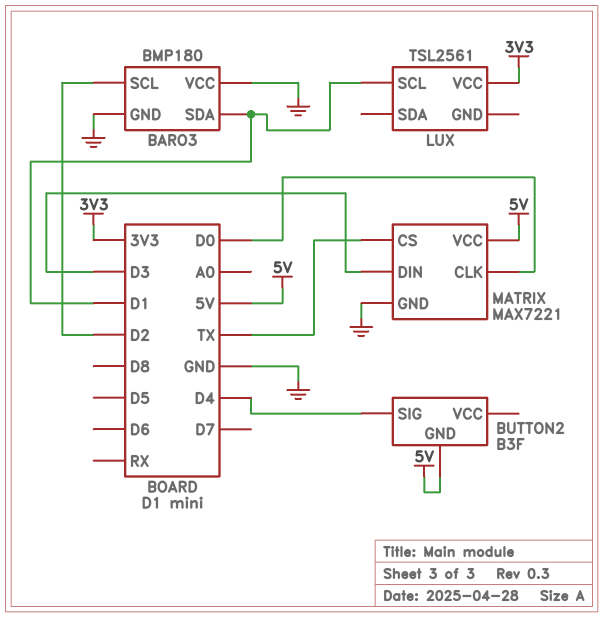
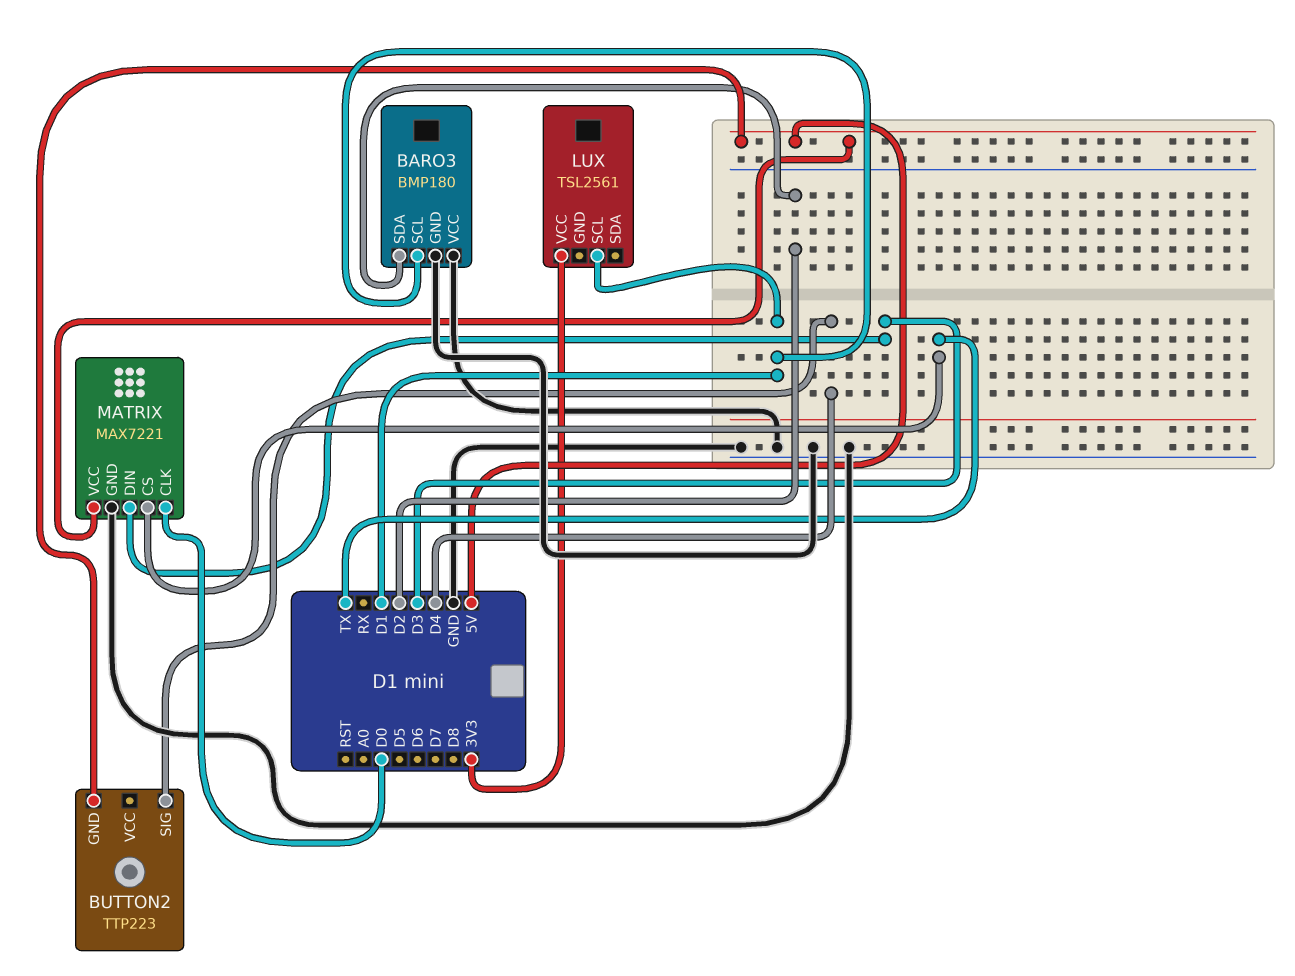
BARO3 pin SCL: D2 -> D1
BARO3 pin SDA: D1 -> D2
BUTTON2: B3F -> TTP223

